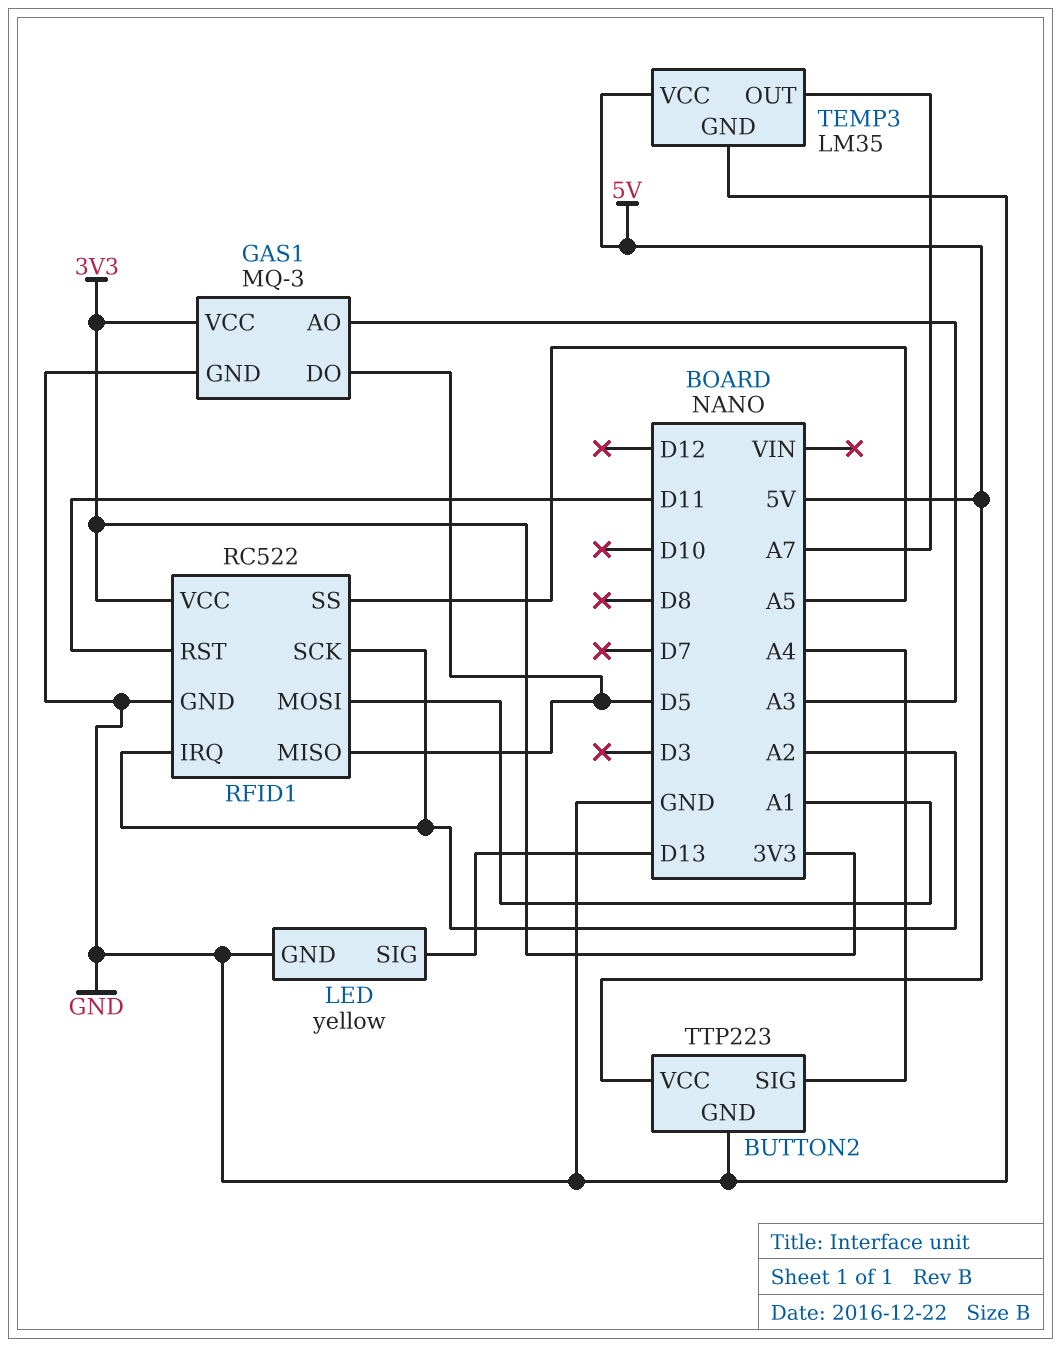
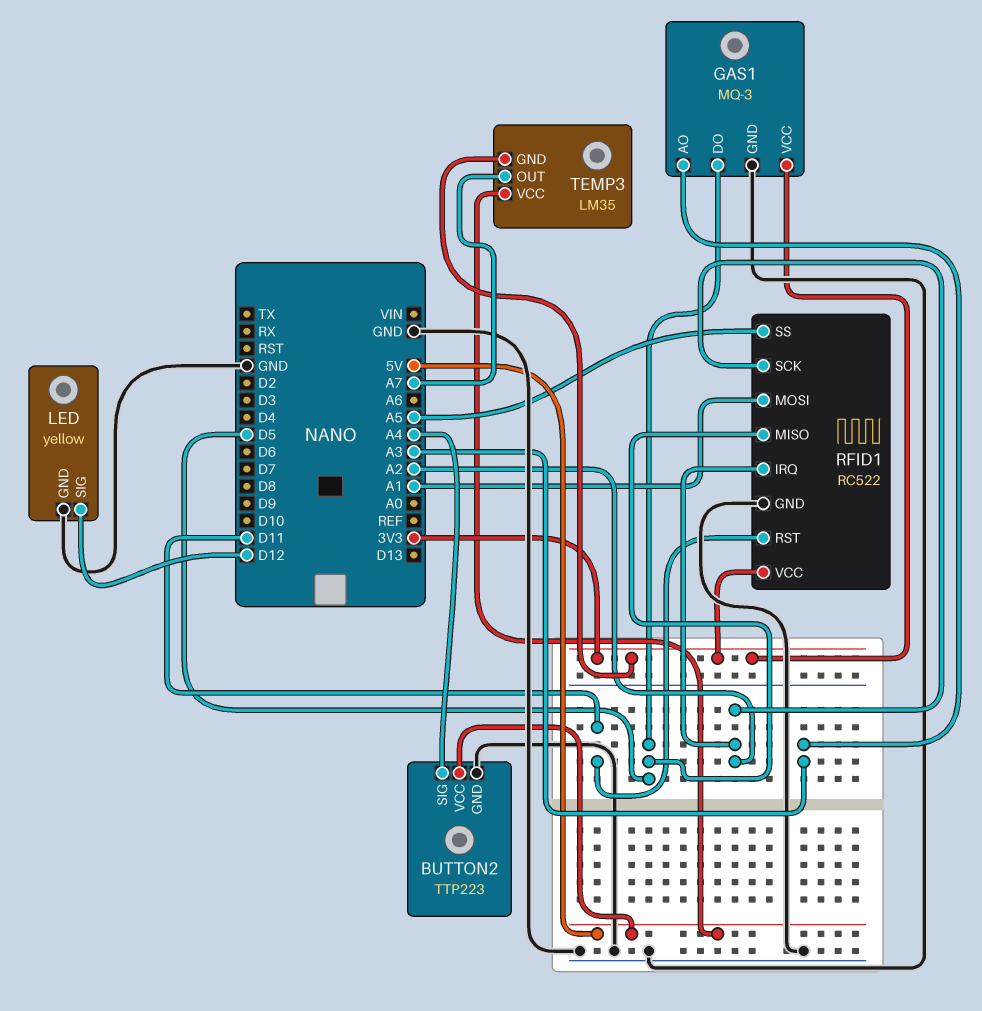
LED pin SIG: D13 -> D12
TEMP3 pin GND: GND -> 3V3

